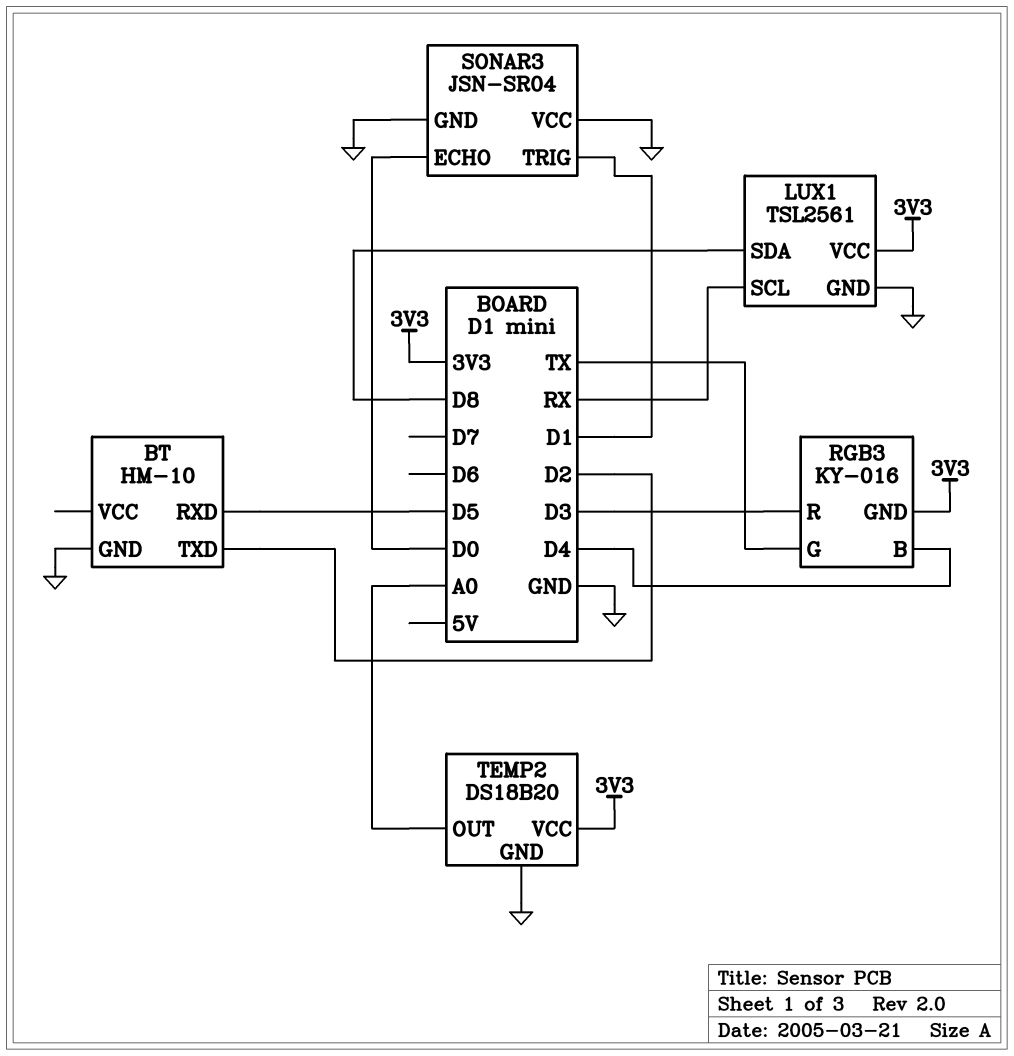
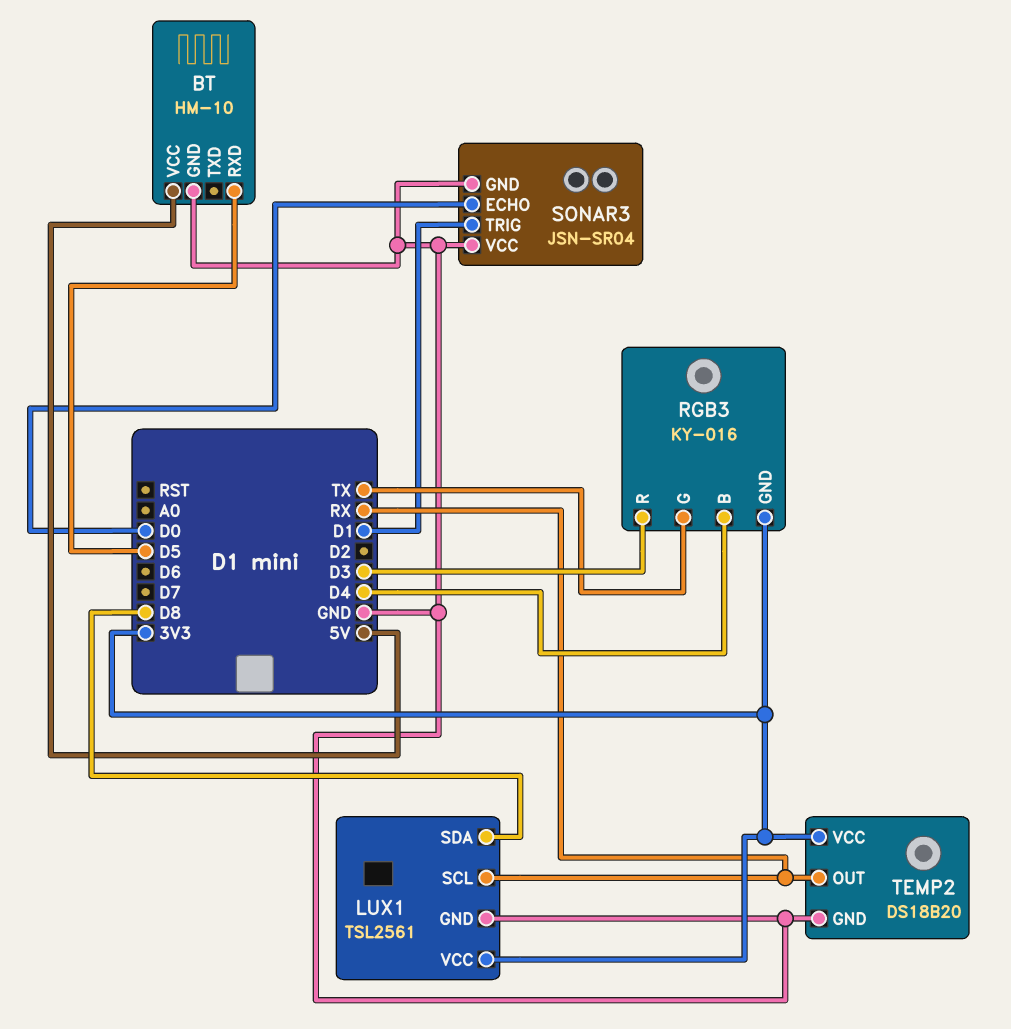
BT pin TXD: D2 -> none
BT pin VCC: none -> 5V
TEMP2 pin OUT: A0 -> RX

